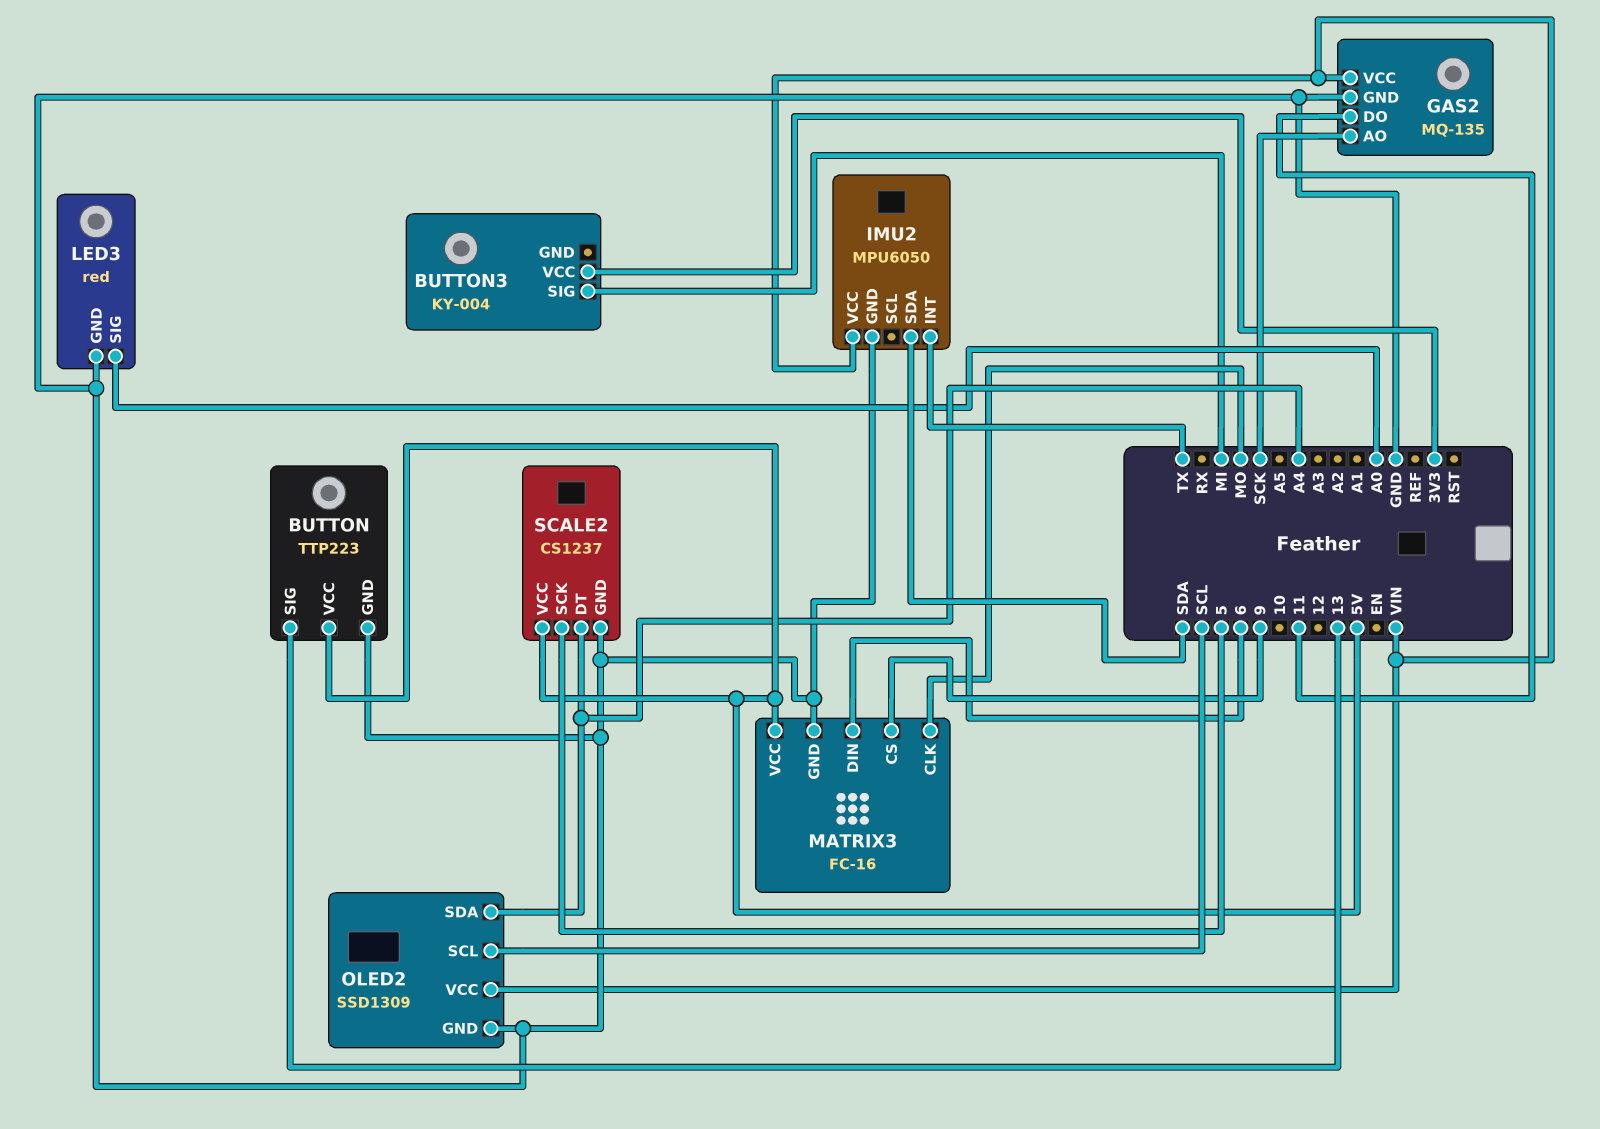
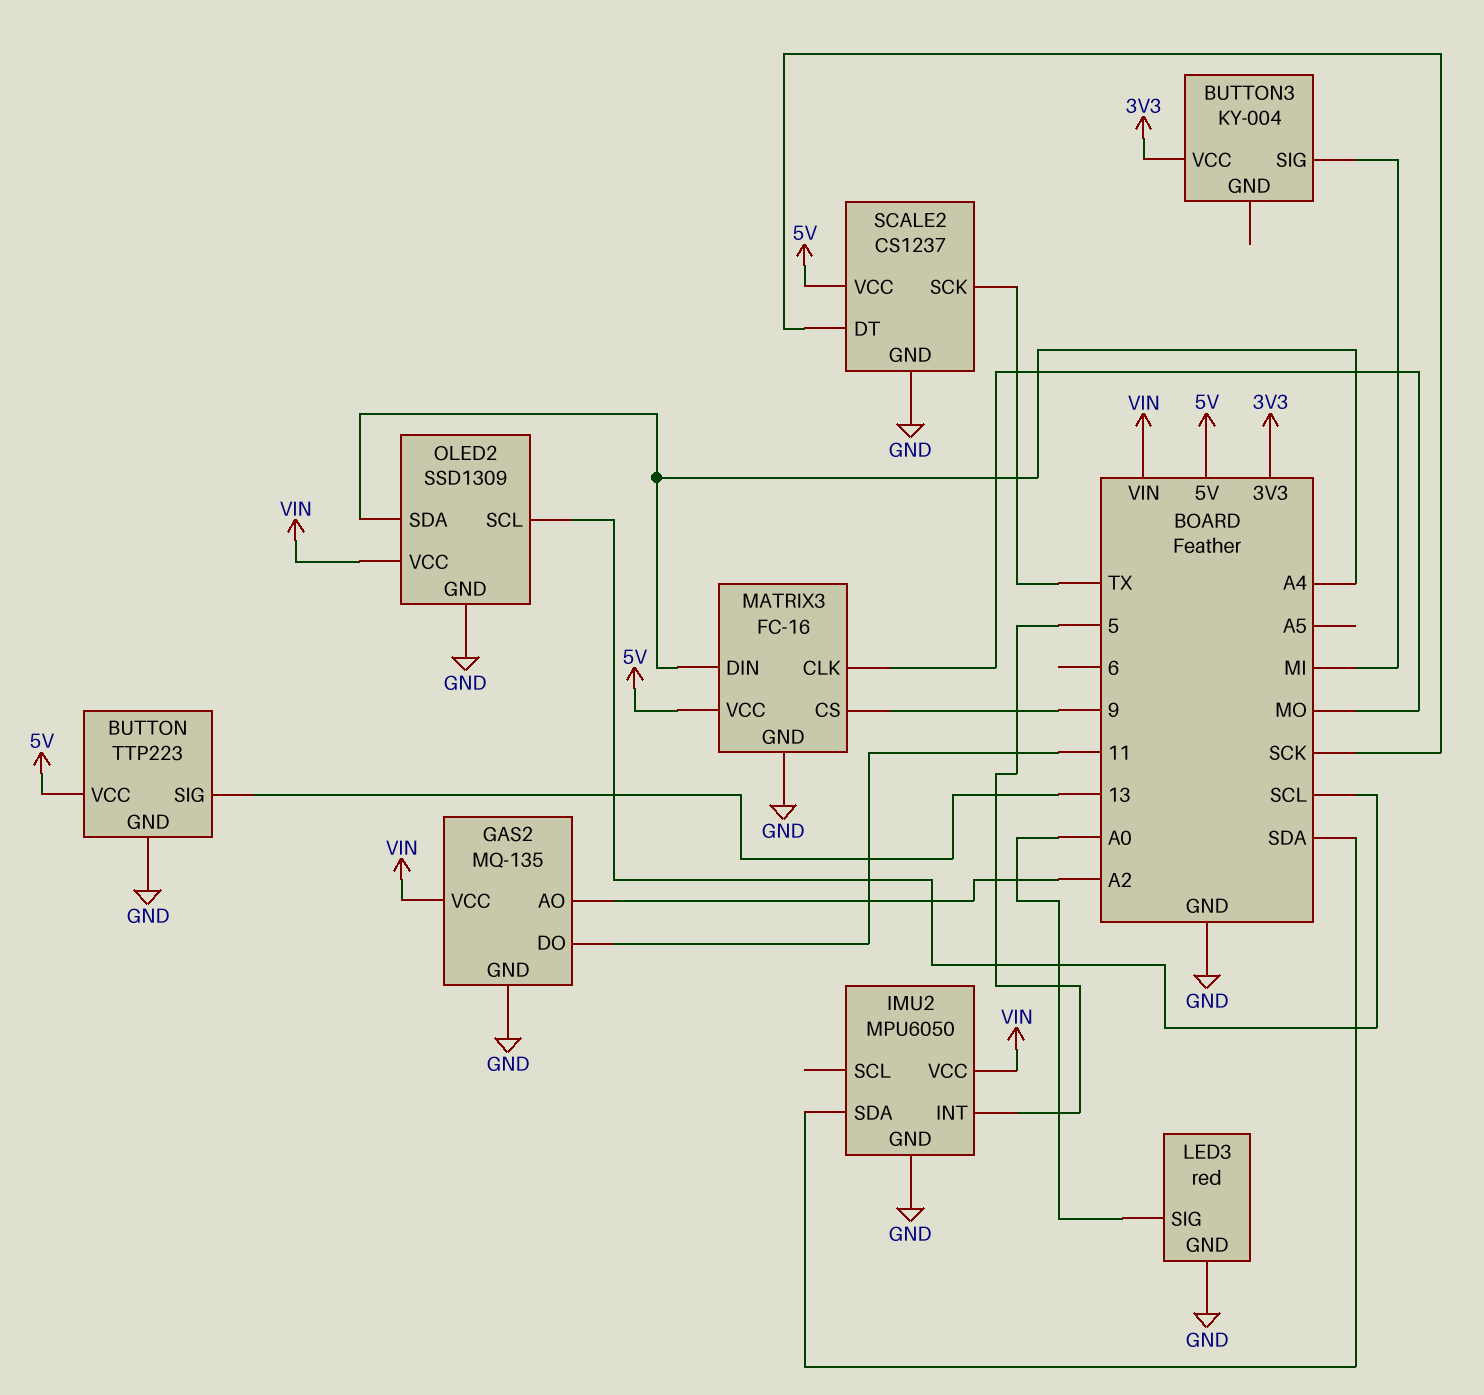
GAS2 pin AO: SCK -> A2
IMU2 pin INT: TX -> 5
MATRIX3 pin DIN: 6 -> A4
SCALE2 pin DT: A4 -> SCK
SCALE2 pin SCK: 5 -> TX

